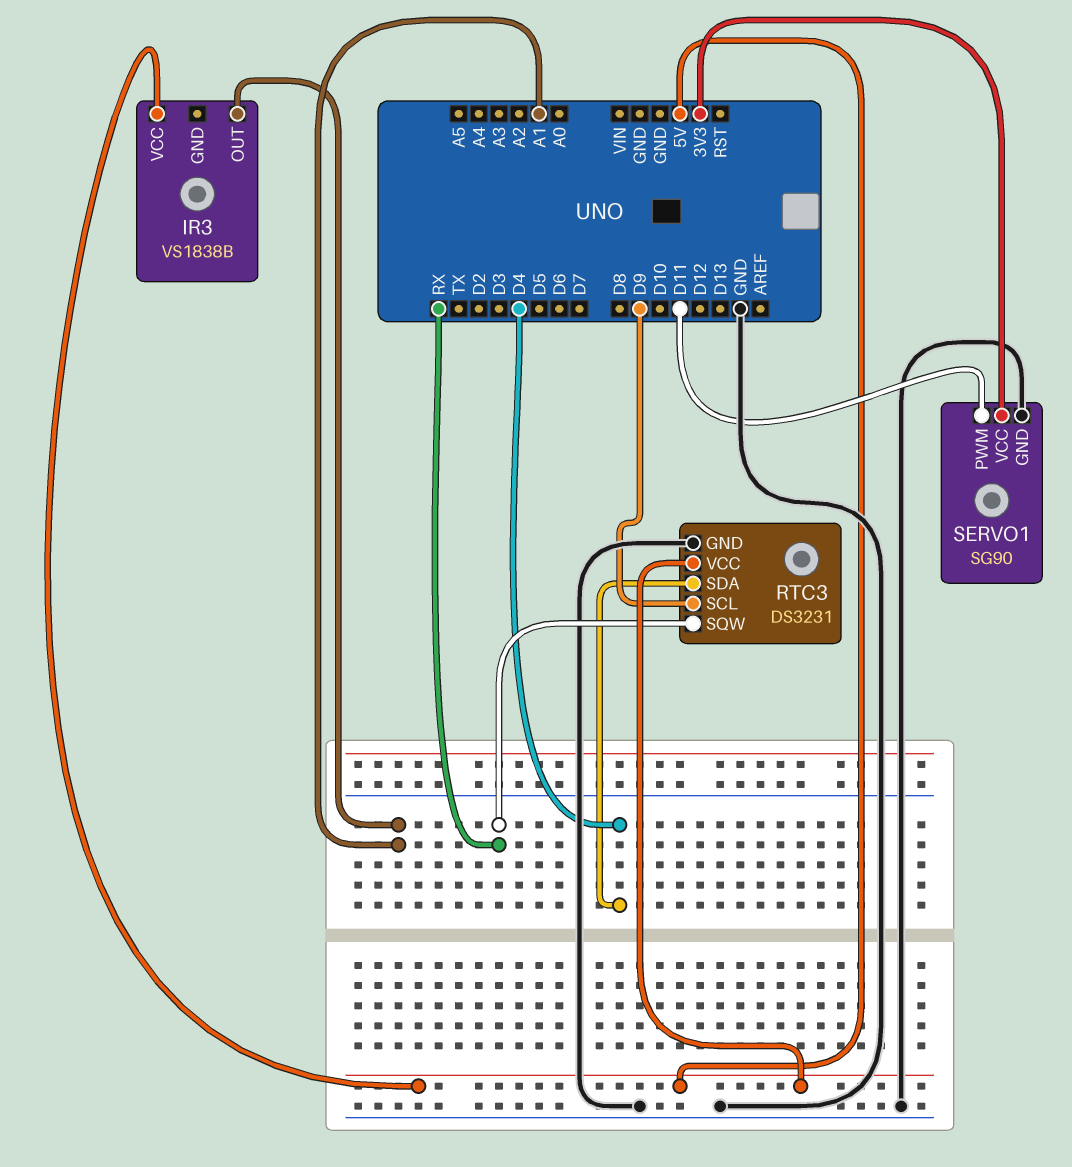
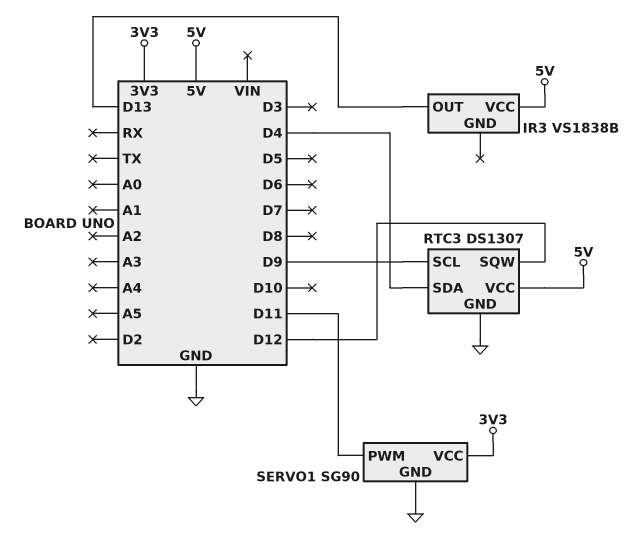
IR3 pin OUT: A1 -> D13
RTC3: DS3231 -> DS1307
RTC3 pin SQW: RX -> D12

